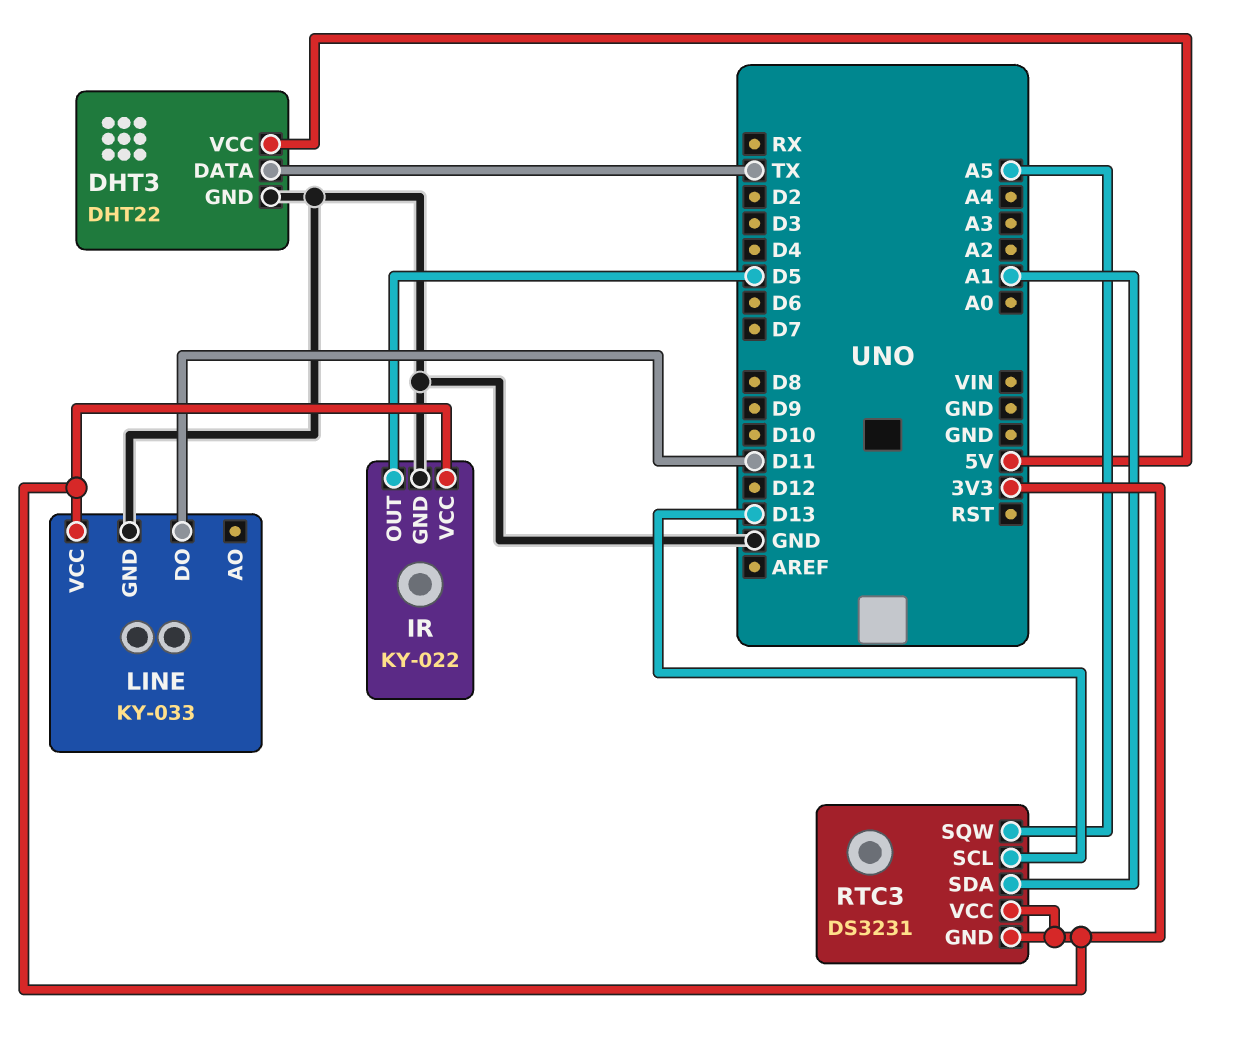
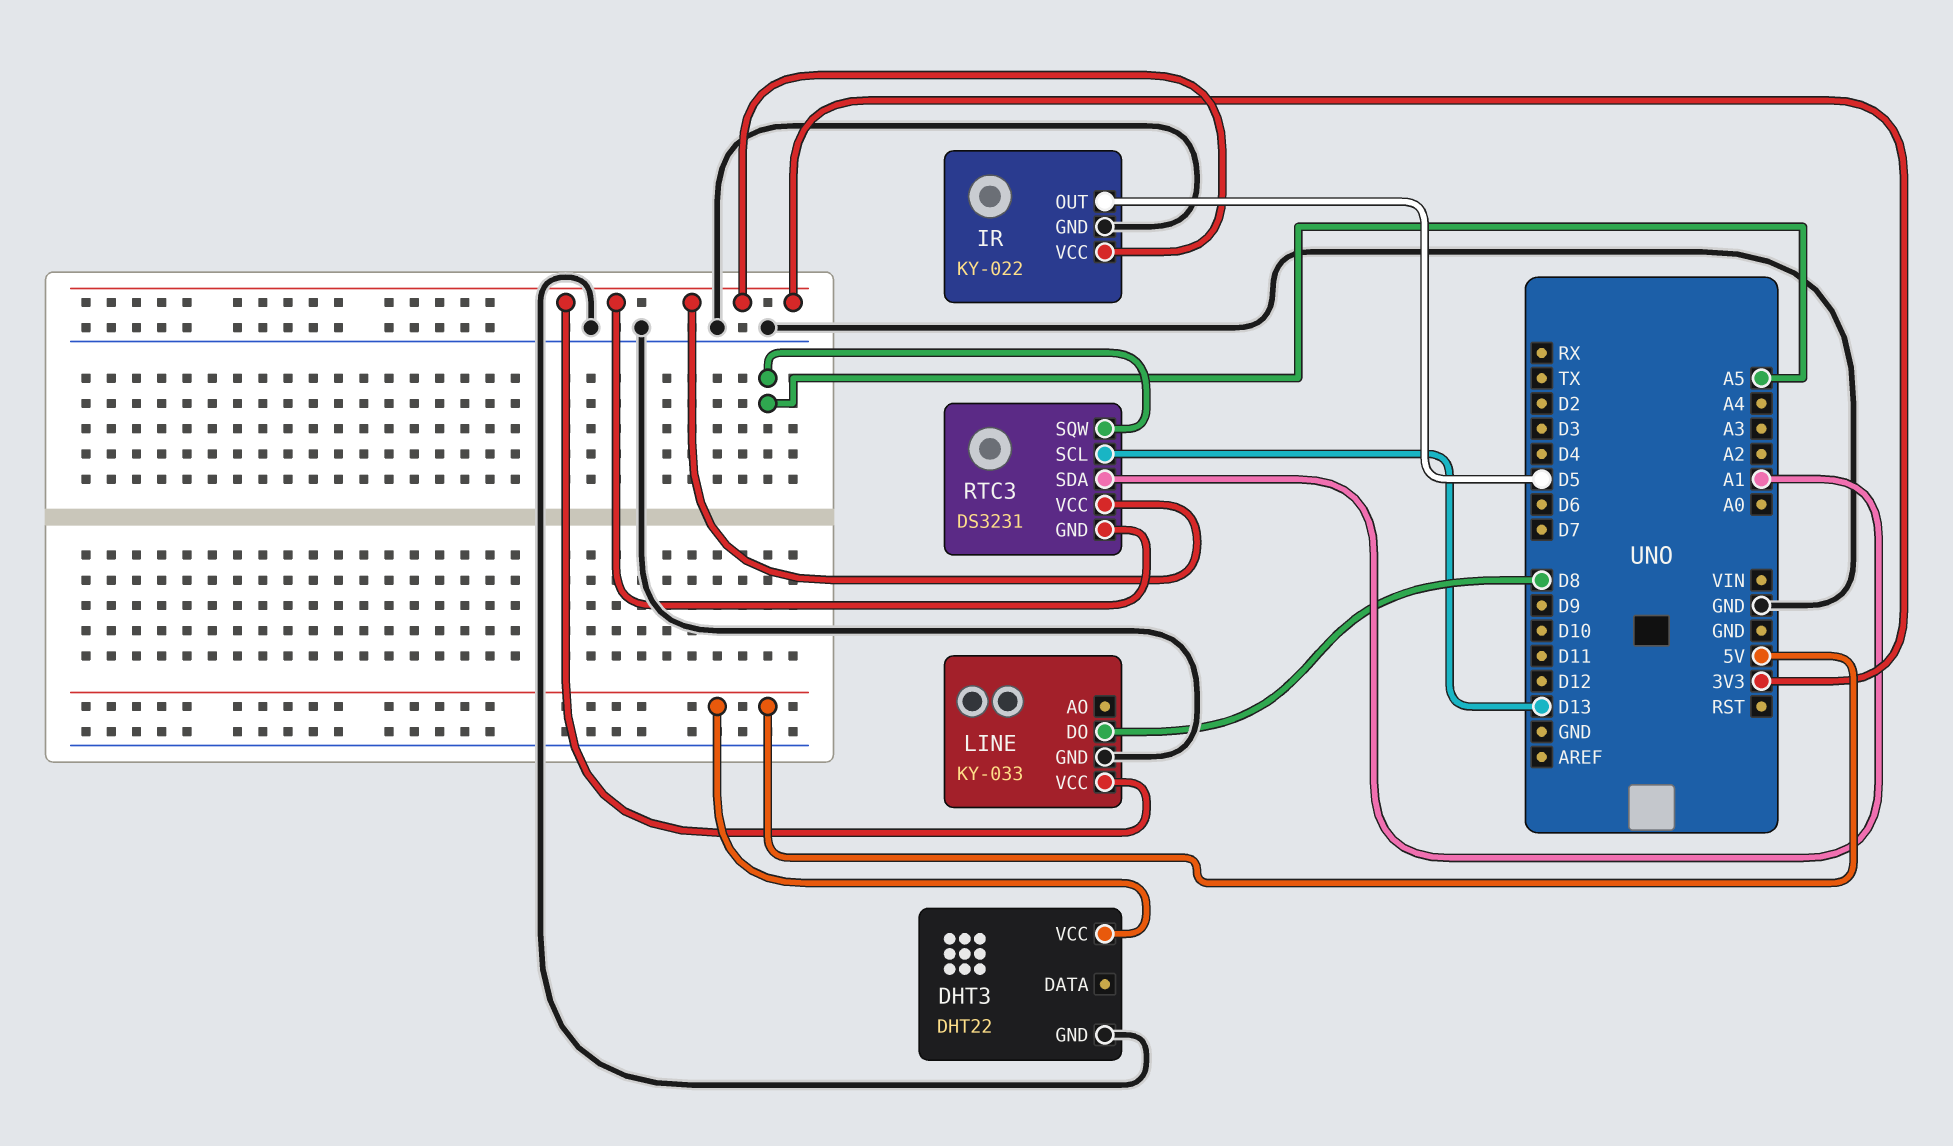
DHT3 pin DATA: TX -> none
LINE pin DO: D11 -> D8

